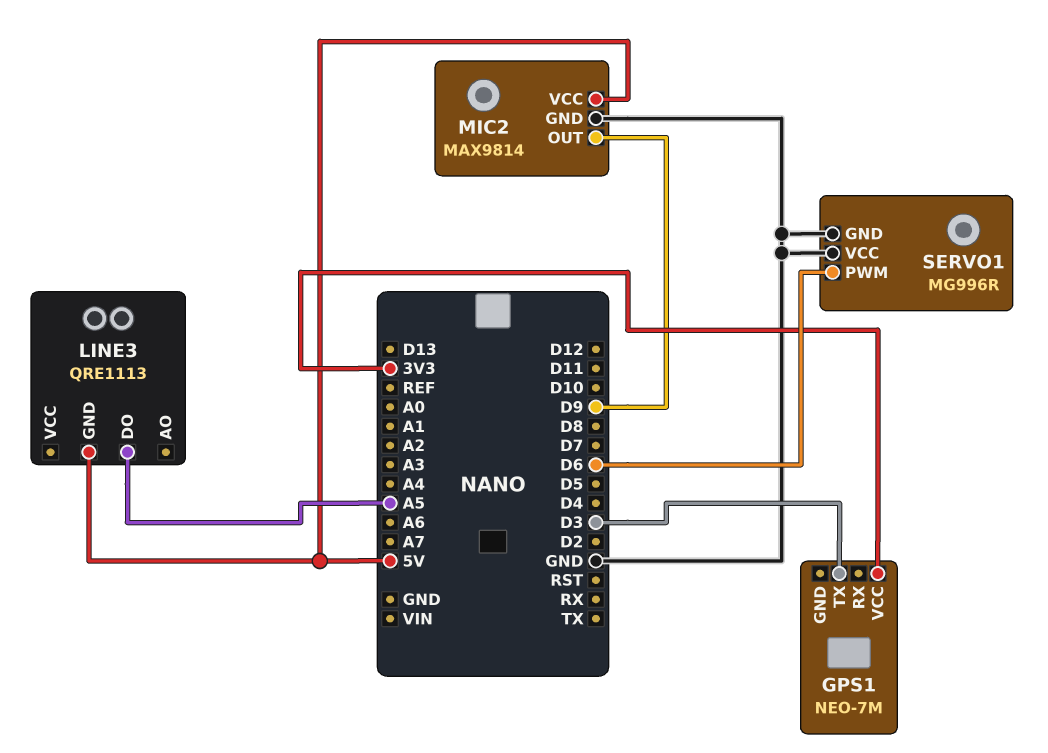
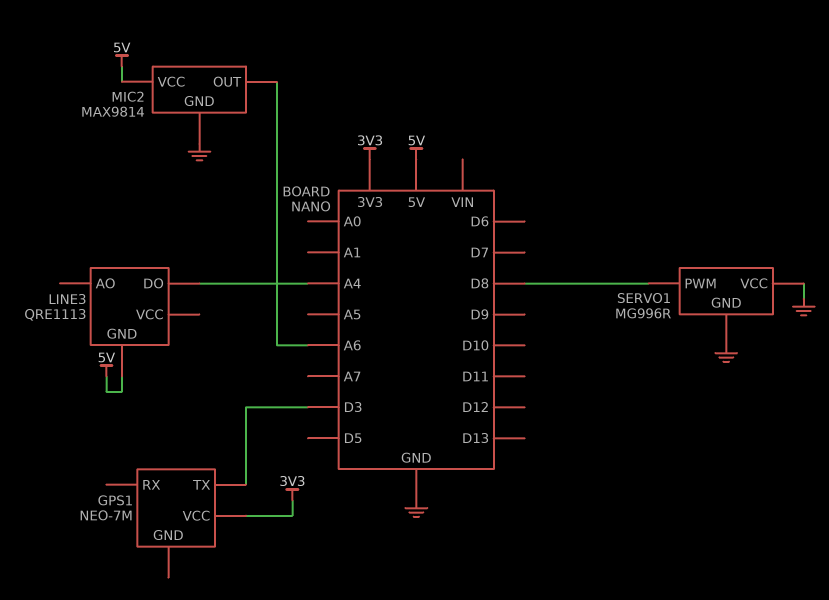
LINE3 pin DO: A5 -> A4
MIC2 pin OUT: D9 -> A6
SERVO1 pin PWM: D6 -> D8

